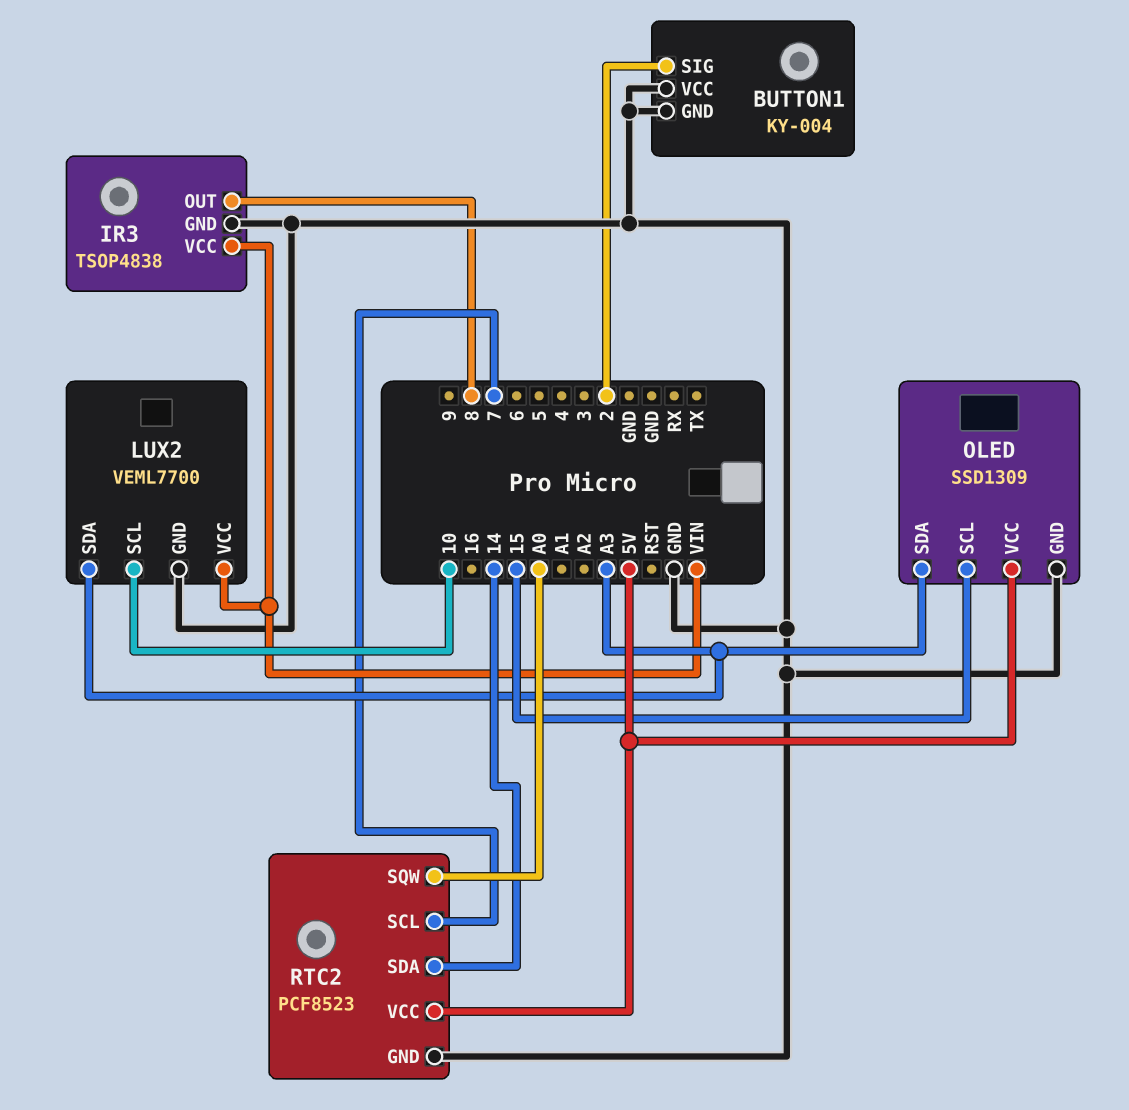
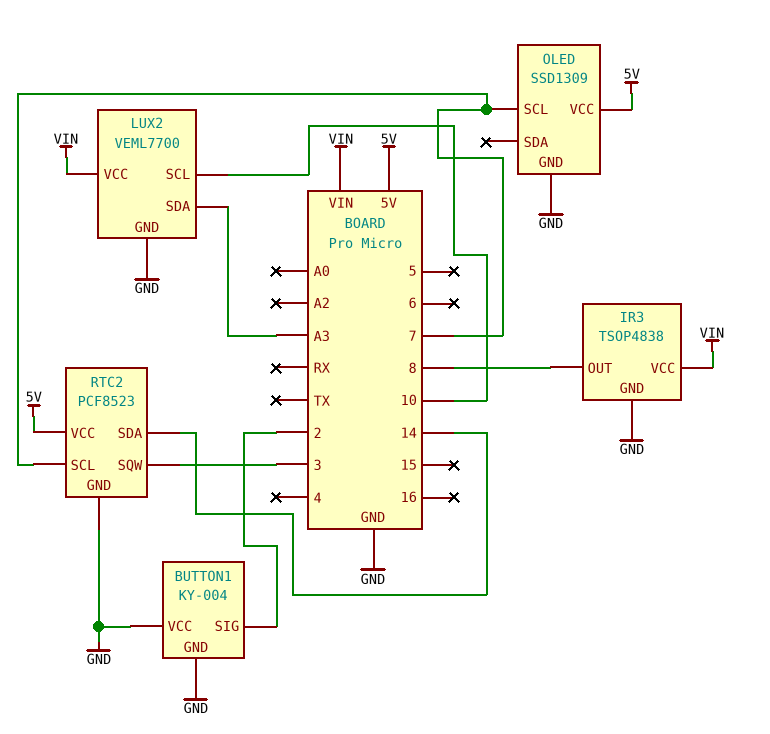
OLED pin SCL: 15 -> 7
OLED pin SDA: A3 -> none
RTC2 pin SQW: A0 -> 3

